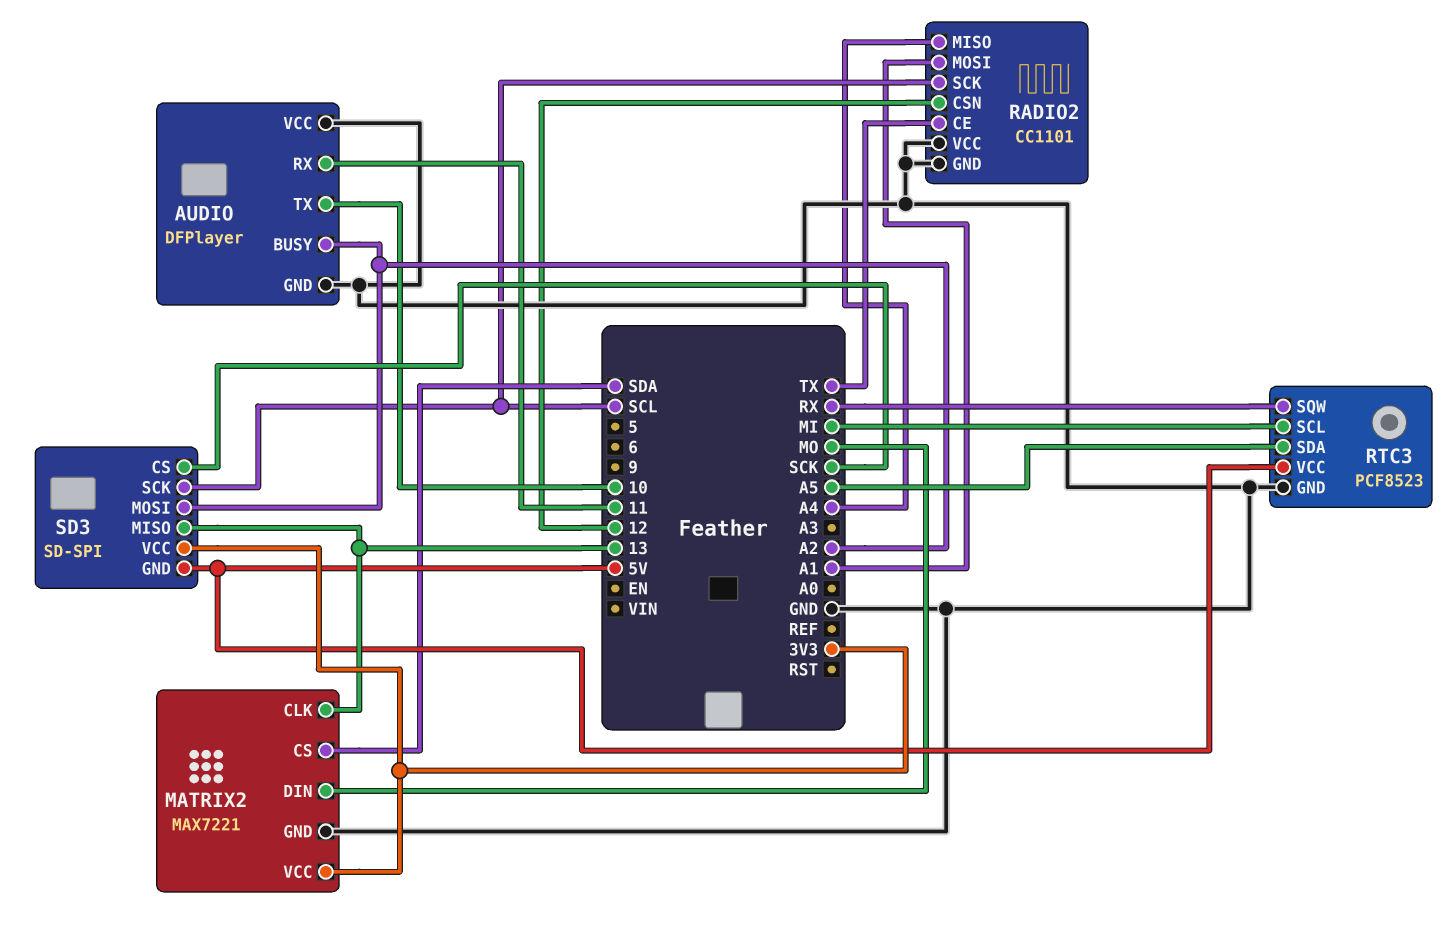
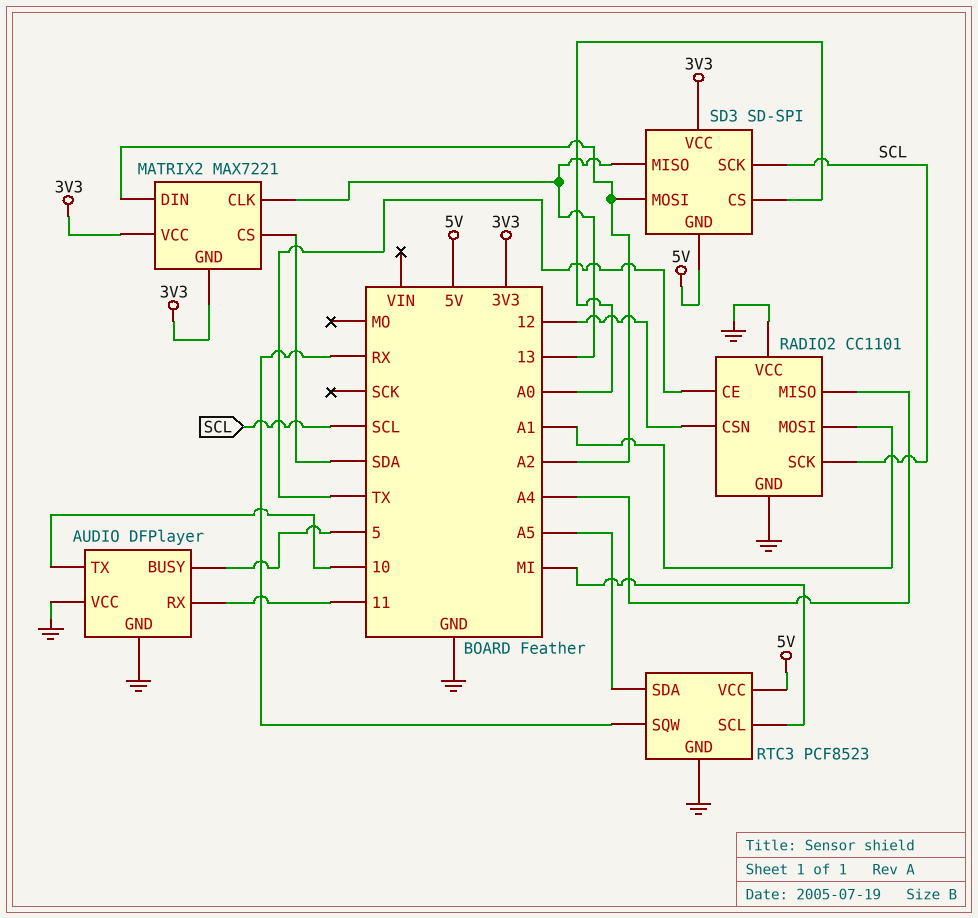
AUDIO pin BUSY: A2 -> 5
MATRIX2 pin DIN: MO -> A2
MATRIX2 pin GND: GND -> 3V3
SD3 pin CS: SCK -> A0

